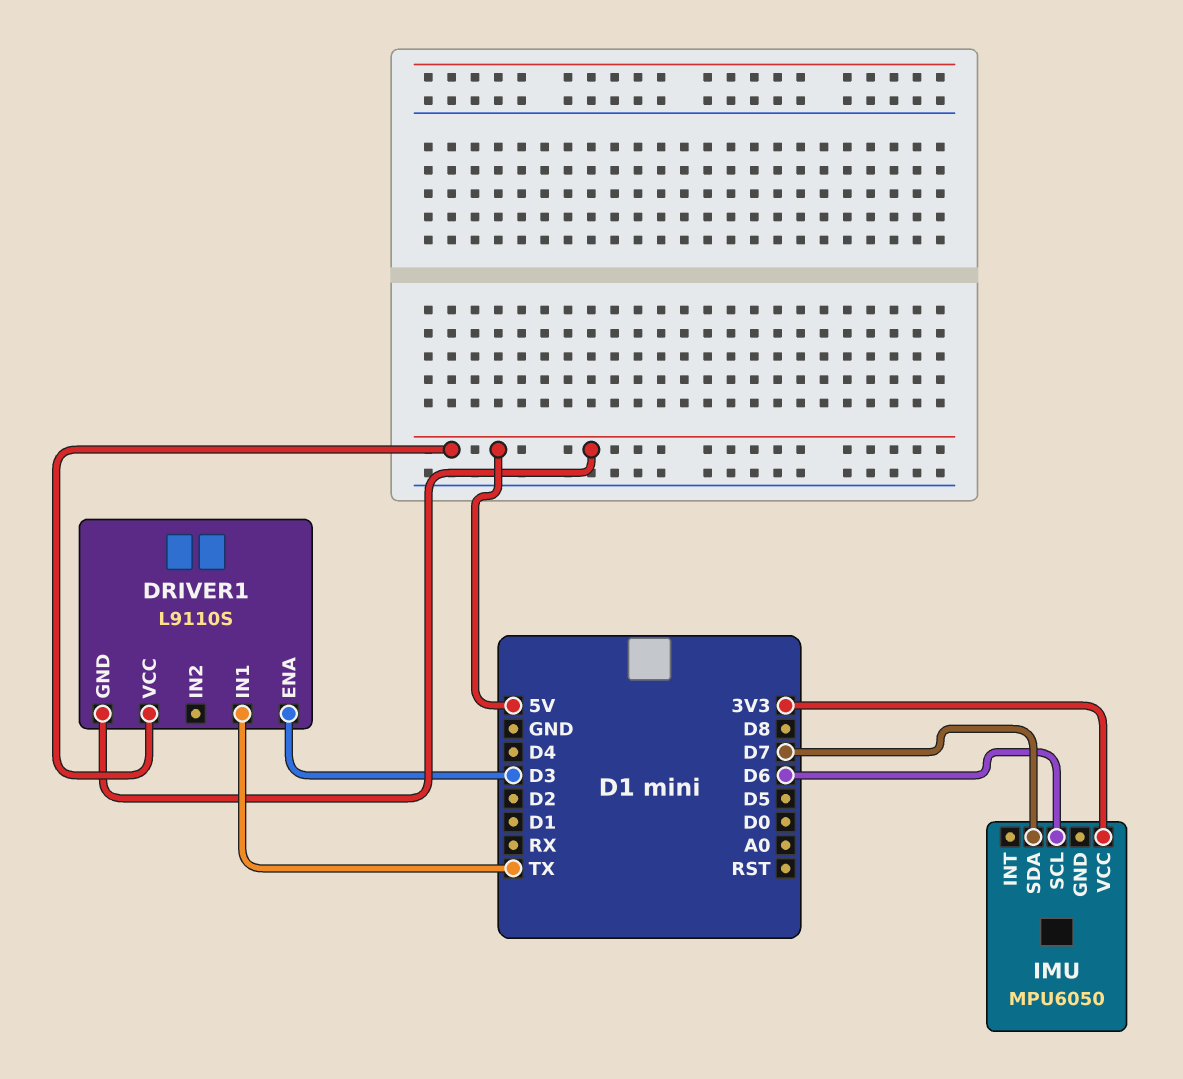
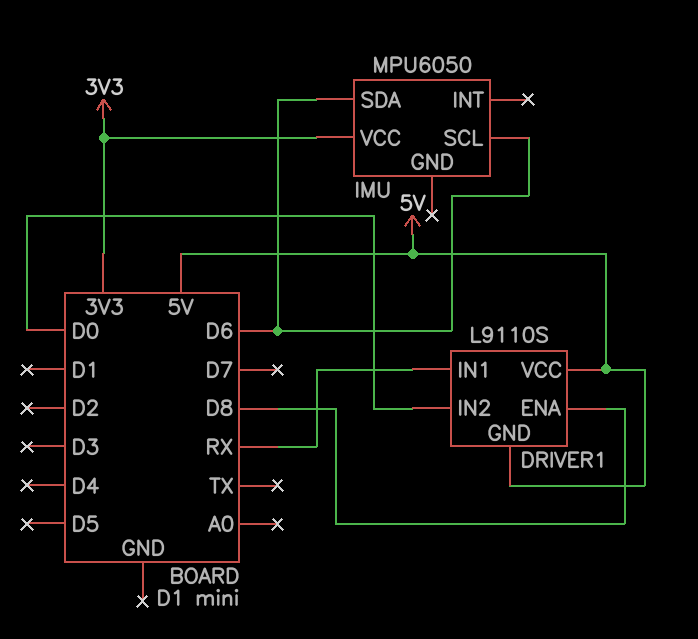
DRIVER1 pin ENA: D3 -> D8
DRIVER1 pin IN1: TX -> RX
DRIVER1 pin IN2: none -> D0
IMU pin SDA: D7 -> D6

